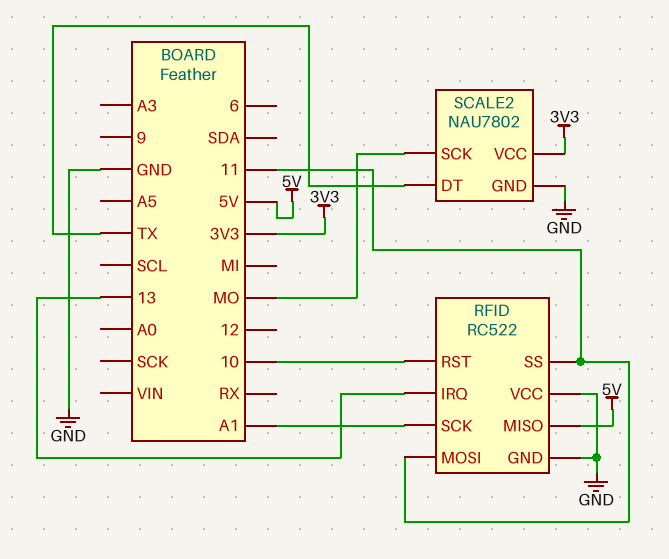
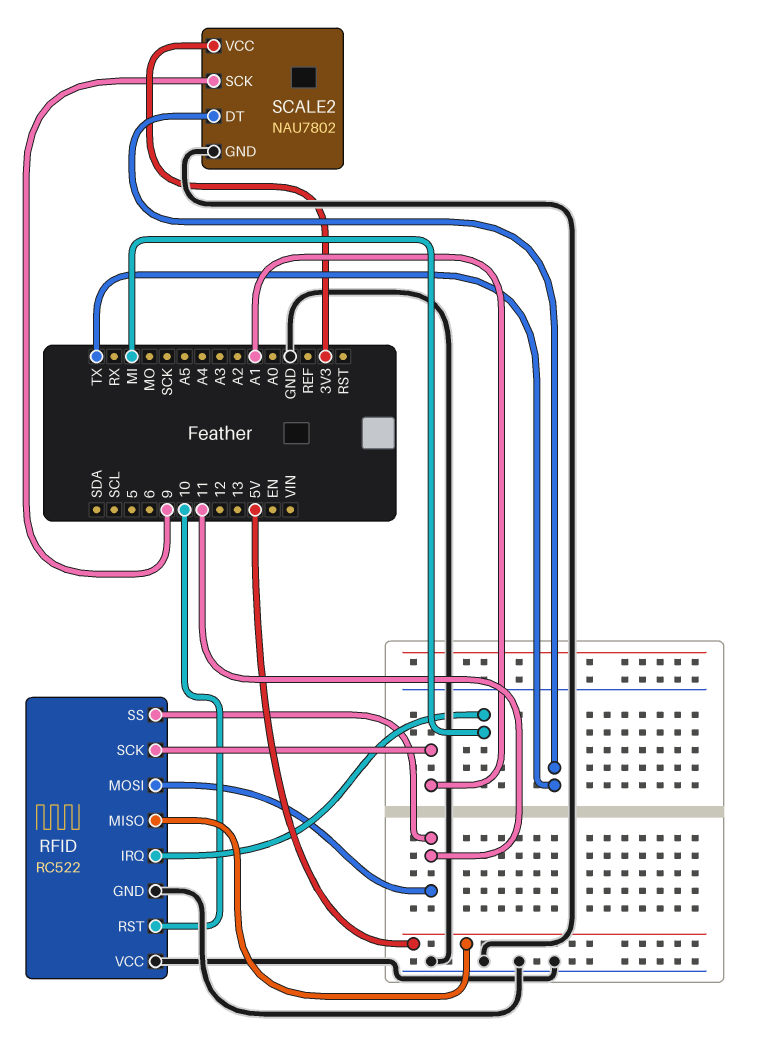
RFID pin IRQ: 13 -> MI
SCALE2 pin SCK: MO -> 9

